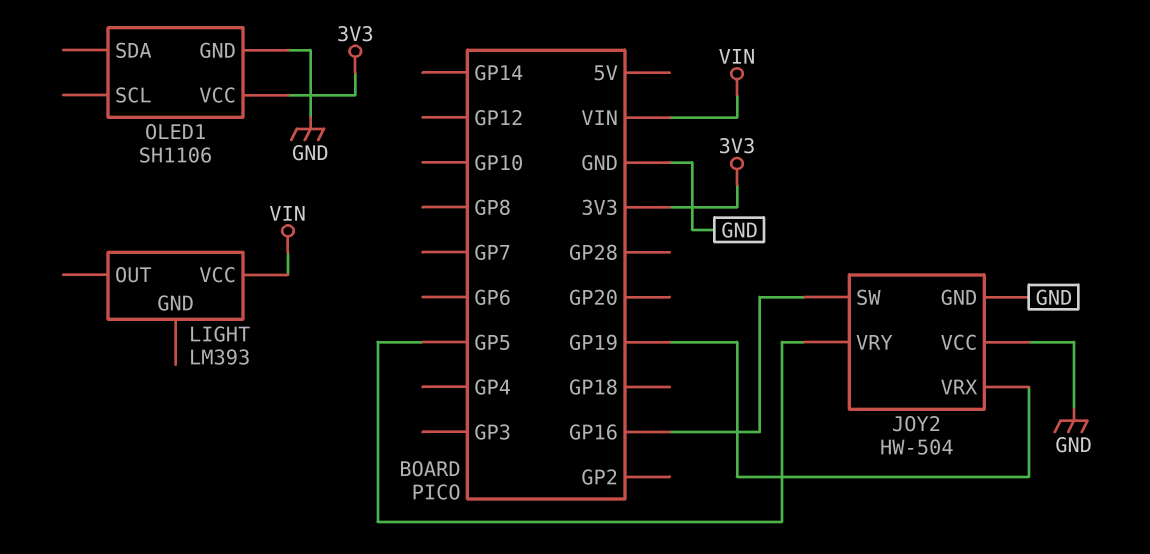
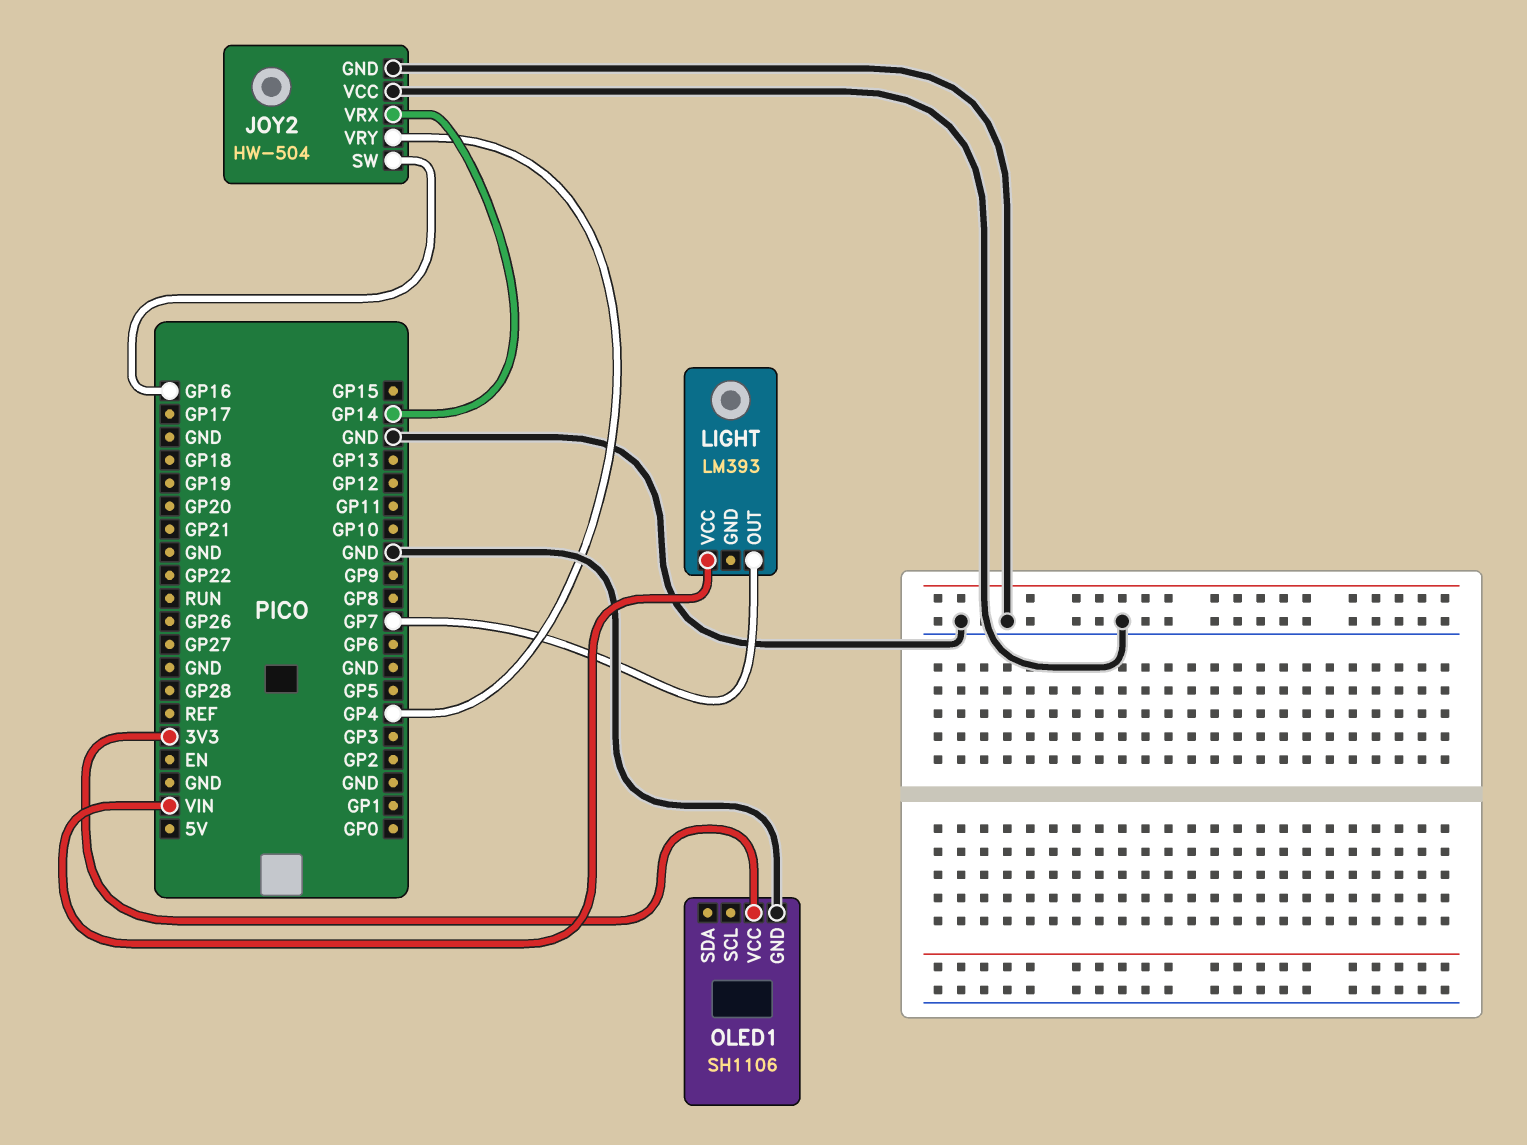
JOY2 pin VRX: GP19 -> GP14
JOY2 pin VRY: GP5 -> GP4
LIGHT pin OUT: none -> GP7

